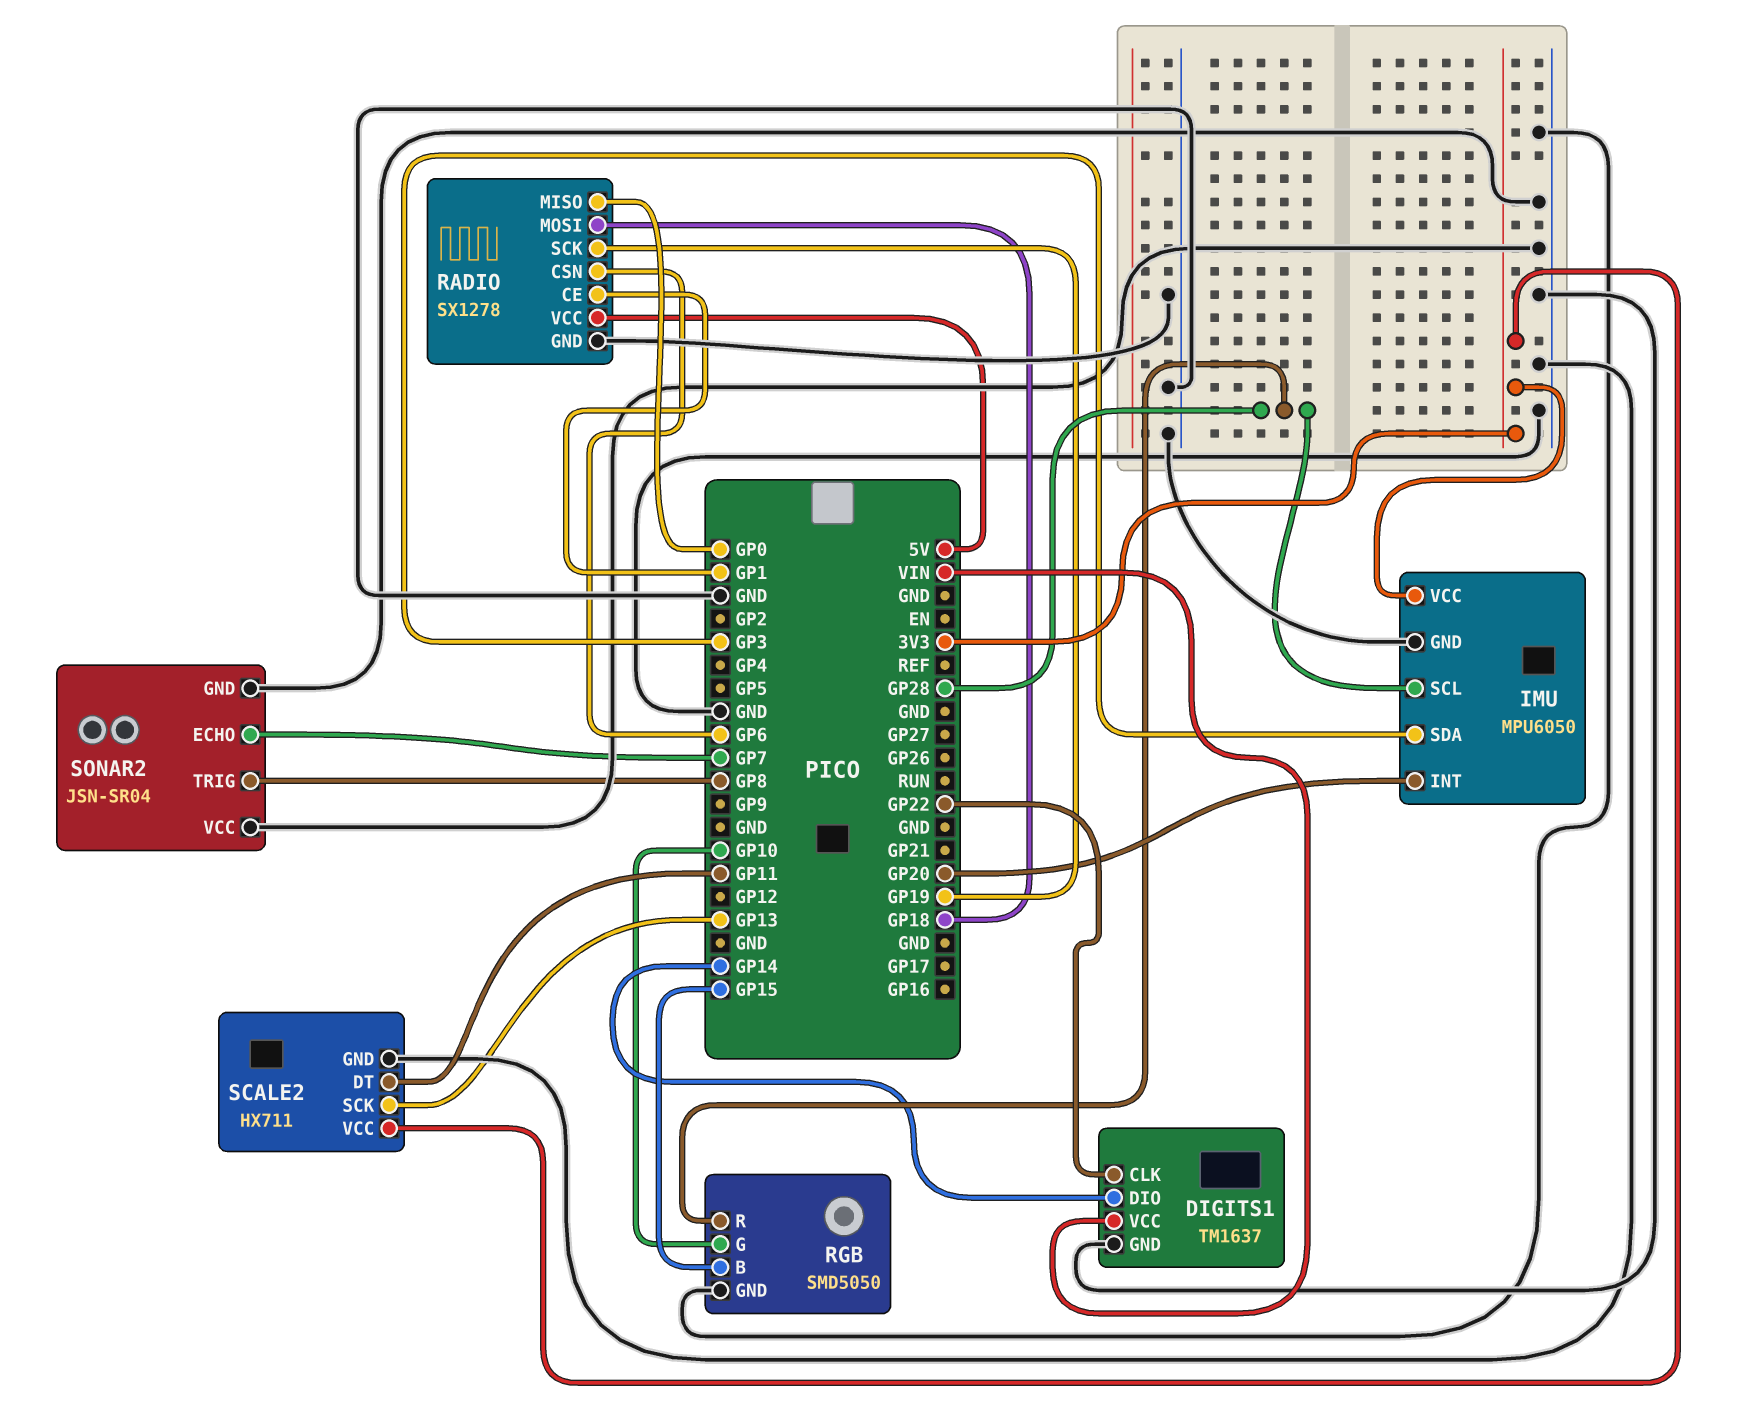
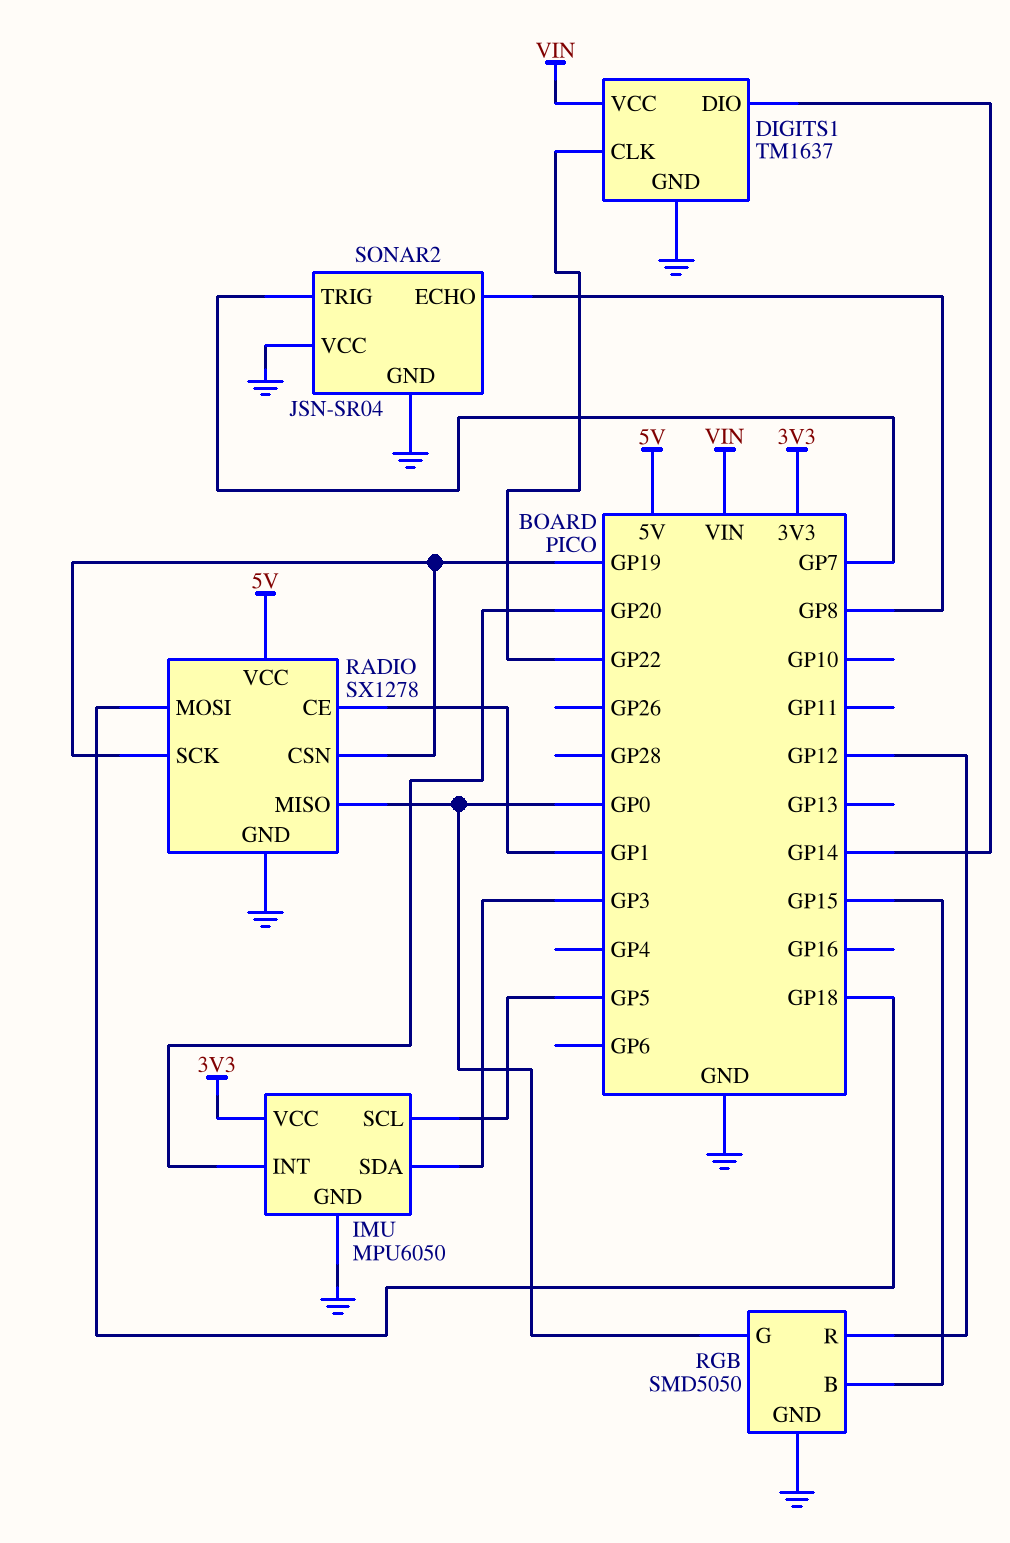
IMU pin SCL: GP28 -> GP5
RADIO pin CSN: GP6 -> GP19
RGB pin G: GP10 -> GP0
RGB pin R: GP28 -> GP12
SCALE2: HX711 -> none
SCALE2 pin DT: GP11 -> none
SCALE2 pin GND: GND -> none
SCALE2 pin SCK: GP13 -> none
SCALE2 pin VCC: 3V3 -> none
SONAR2 pin ECHO: GP7 -> GP8
SONAR2 pin TRIG: GP8 -> GP7

